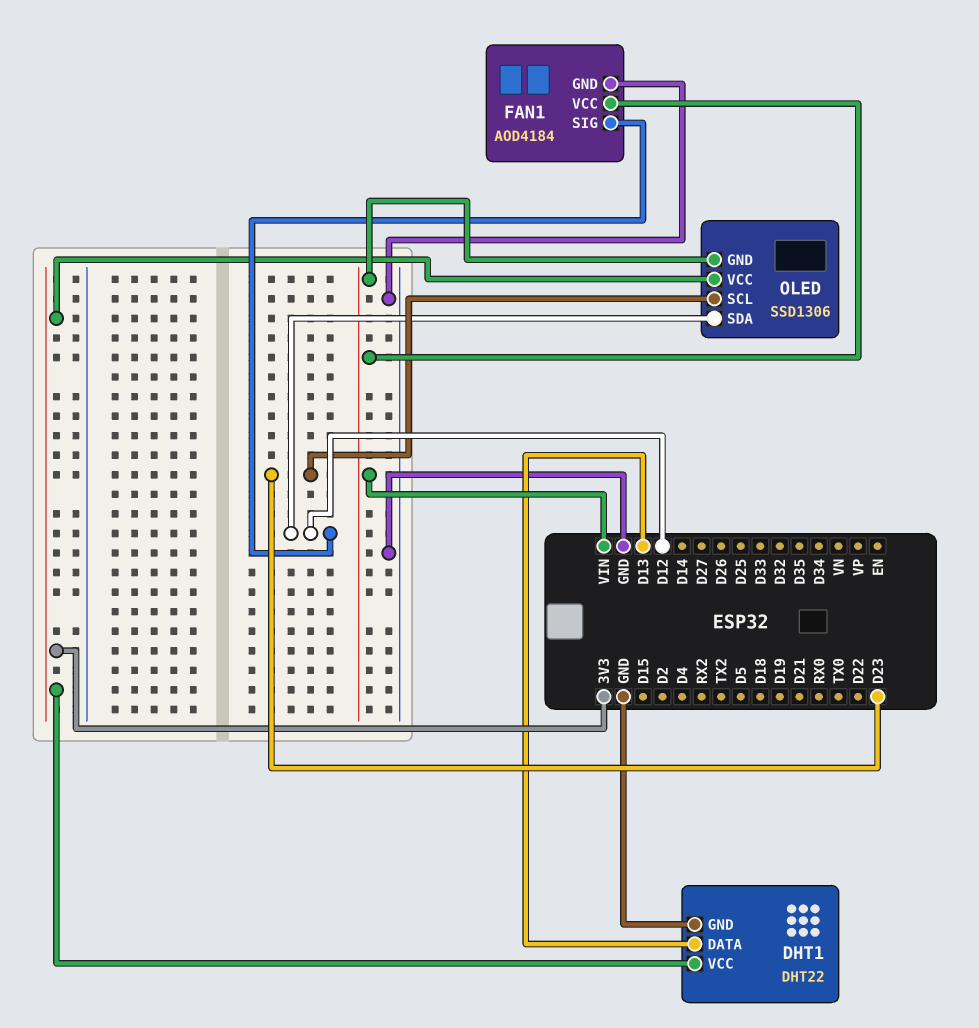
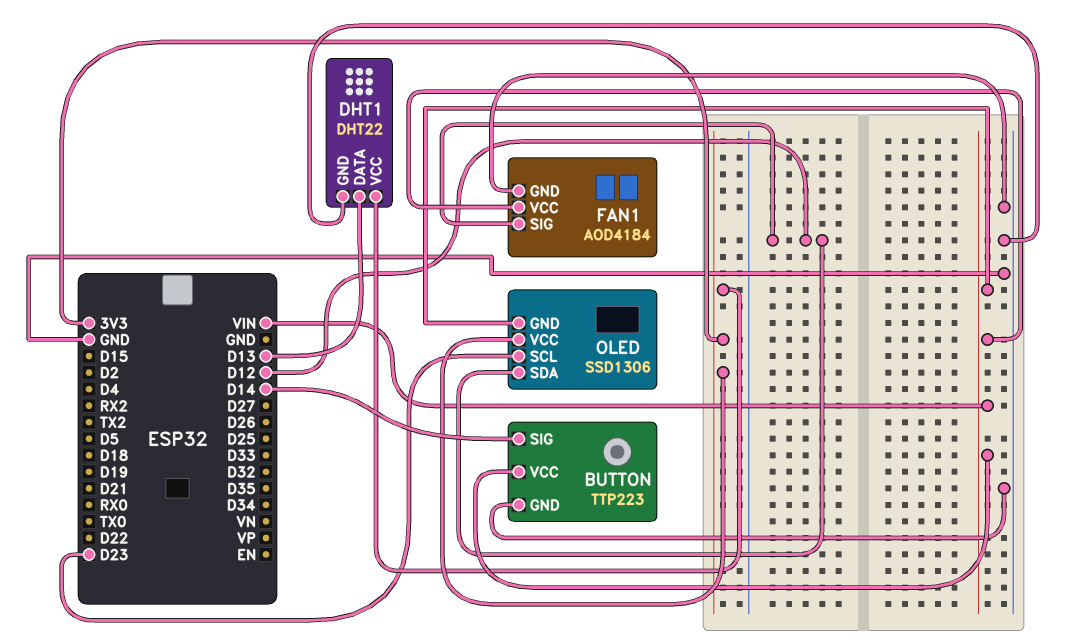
BUTTON: none -> TTP223
BUTTON pin GND: none -> GND
BUTTON pin SIG: none -> D14
BUTTON pin VCC: none -> VIN

